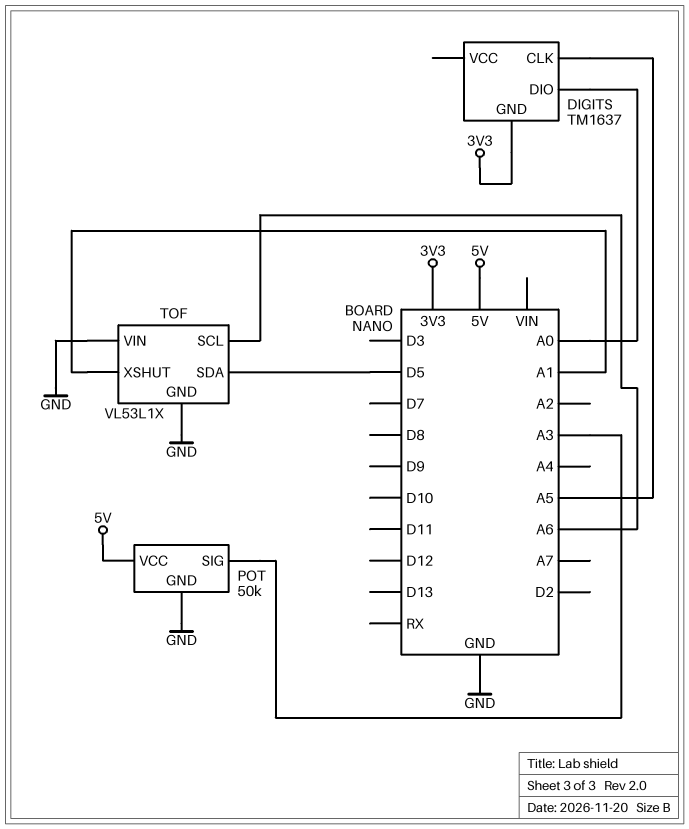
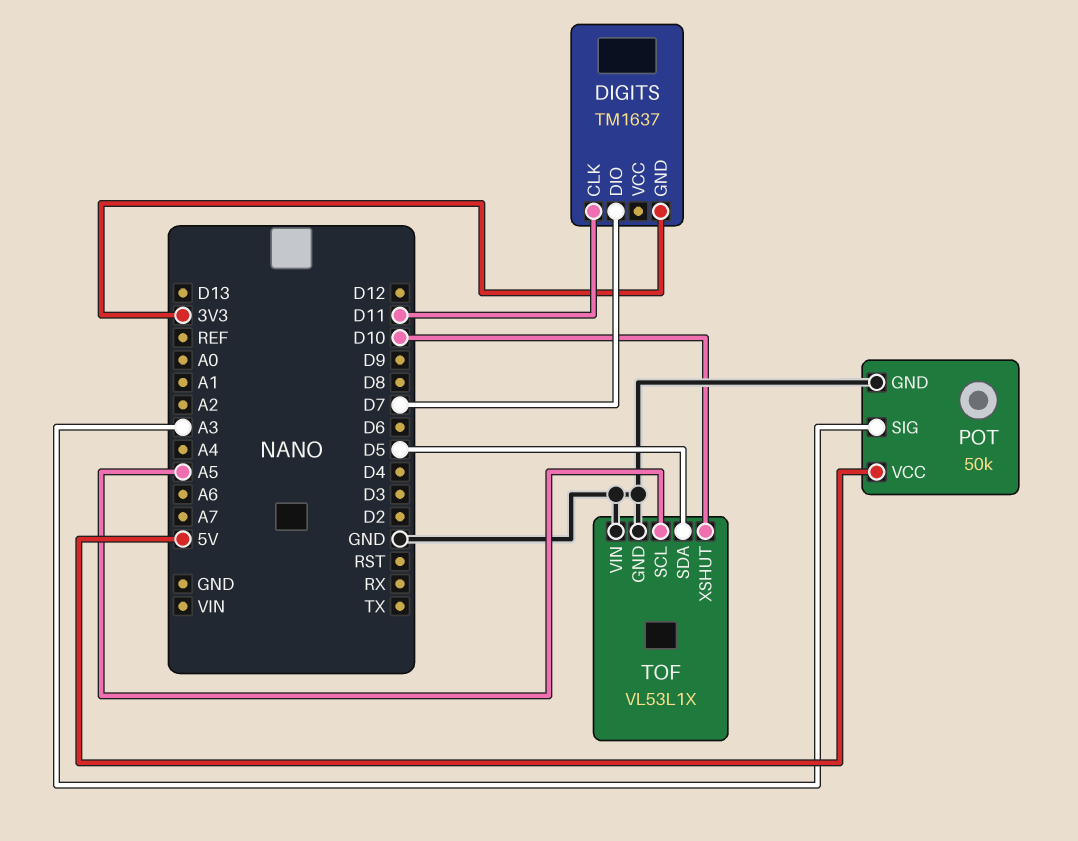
DIGITS pin CLK: A5 -> D11
DIGITS pin DIO: A0 -> D7
TOF pin SCL: A6 -> A5
TOF pin XSHUT: A1 -> D10

